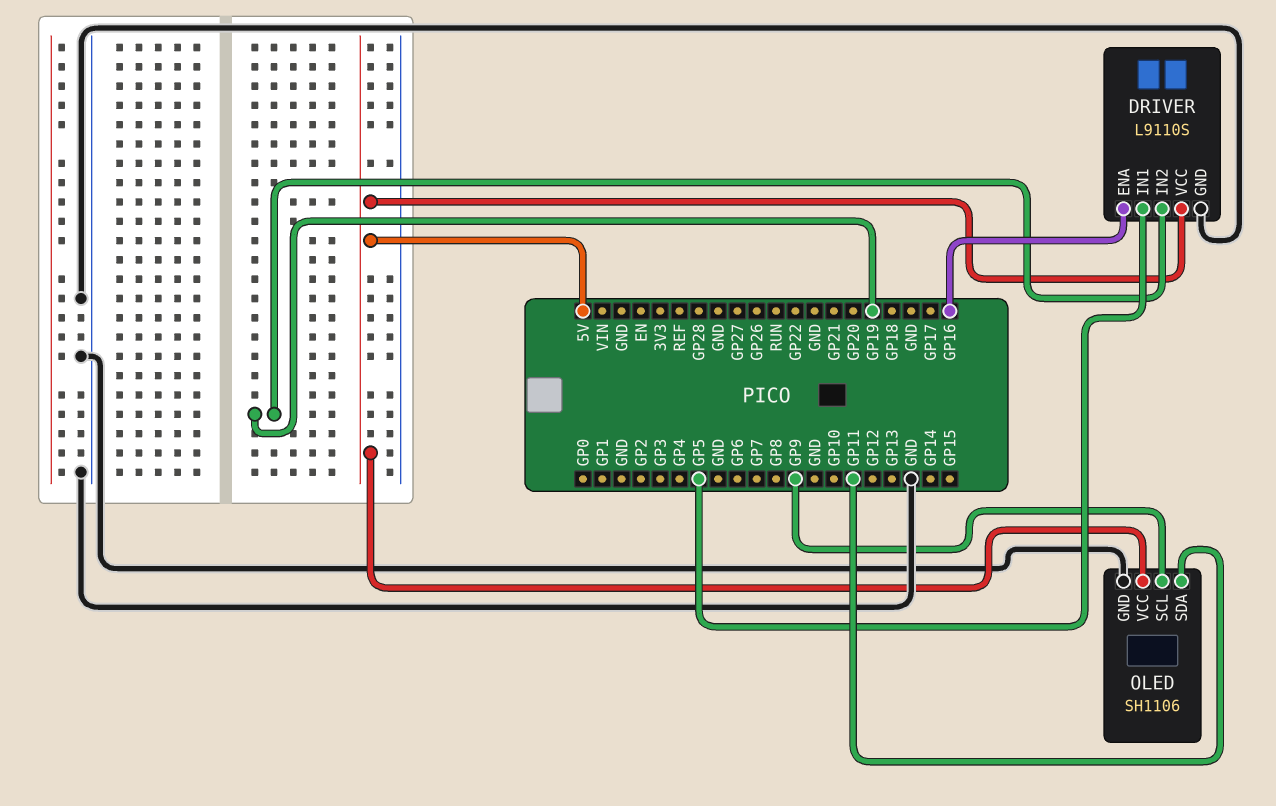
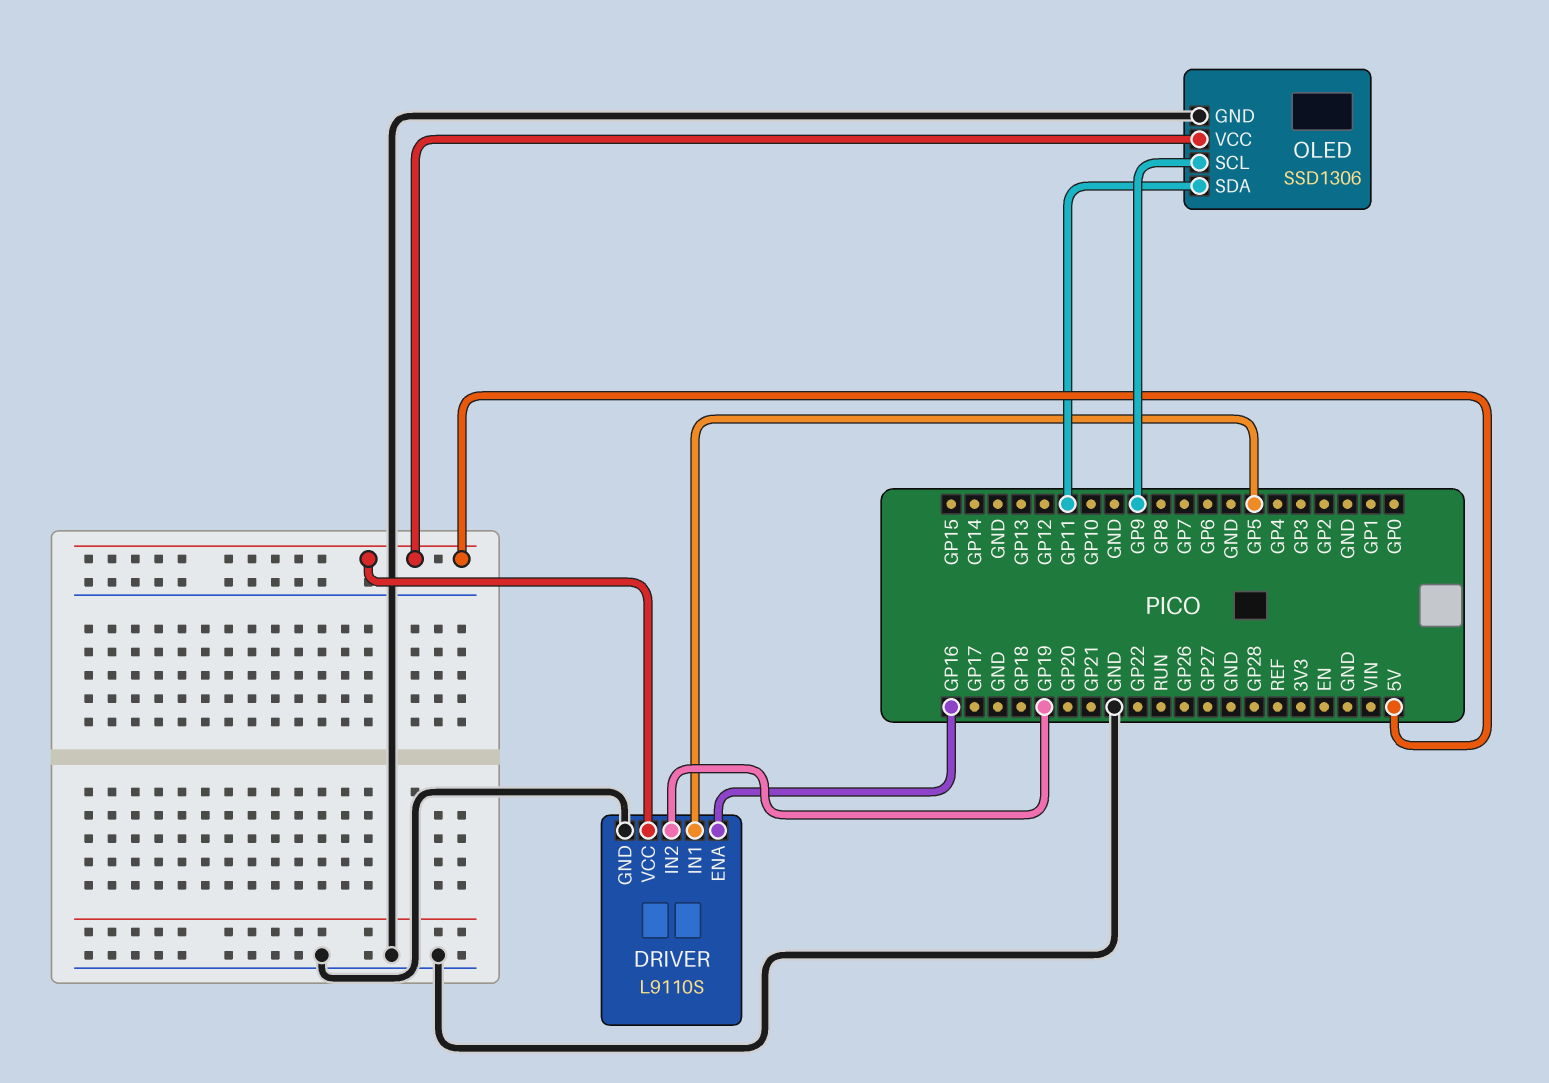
OLED: SH1106 -> SSD1306

